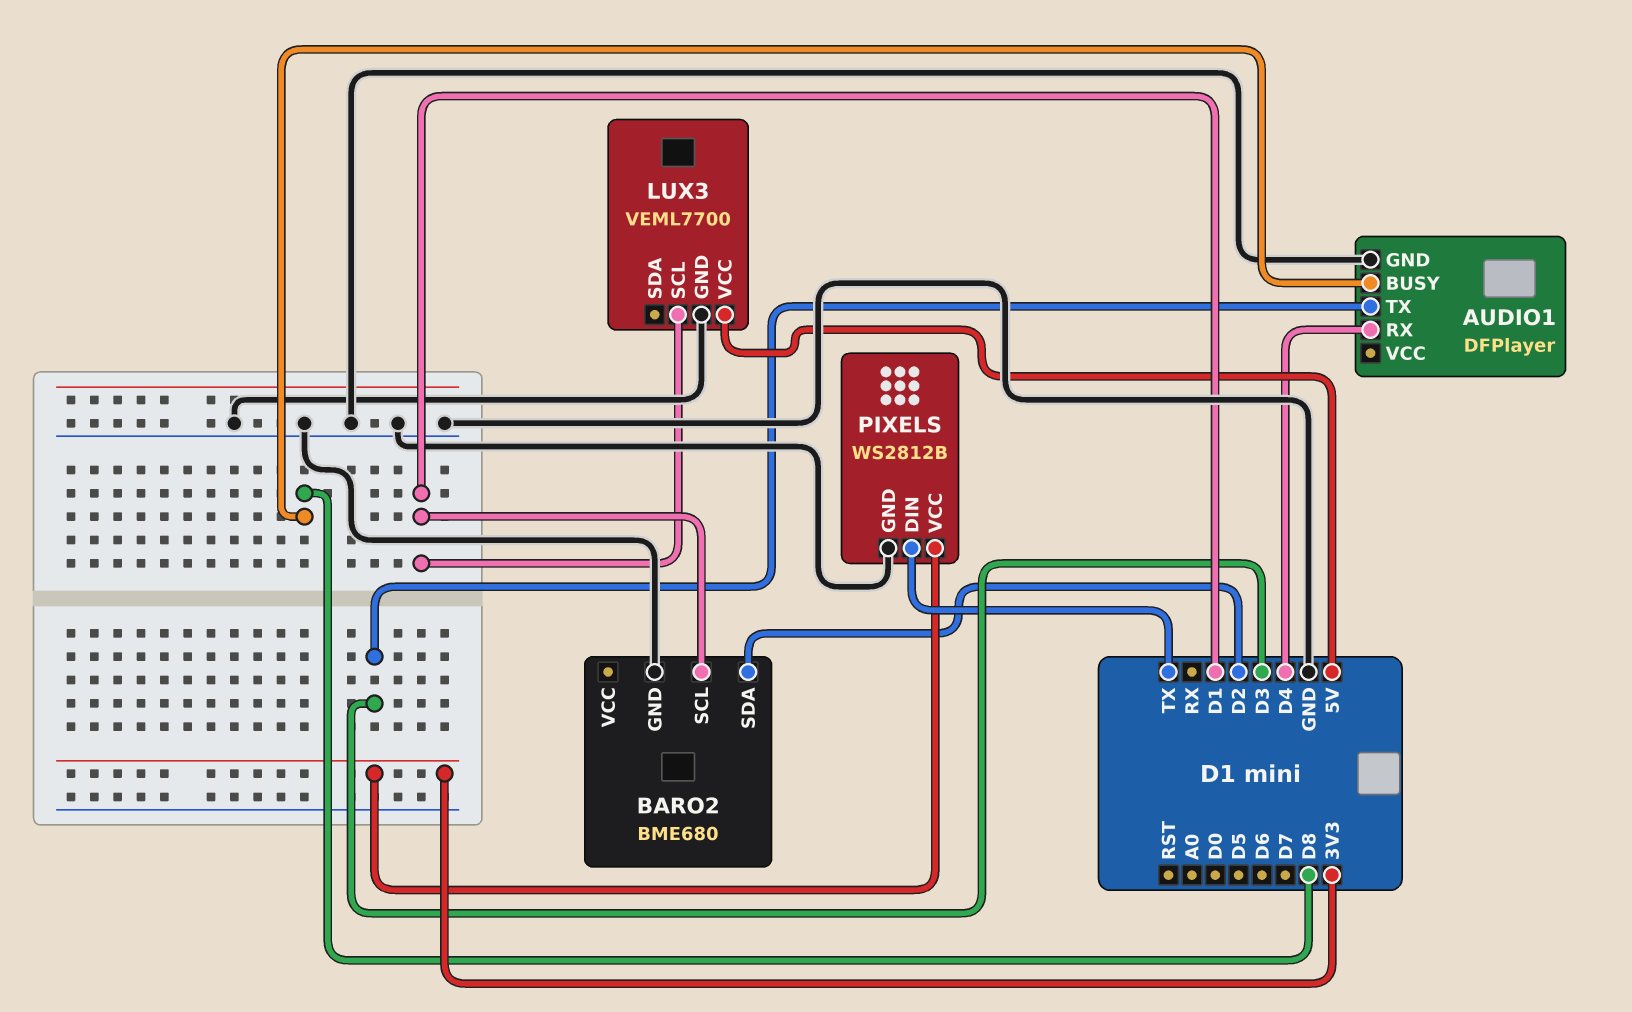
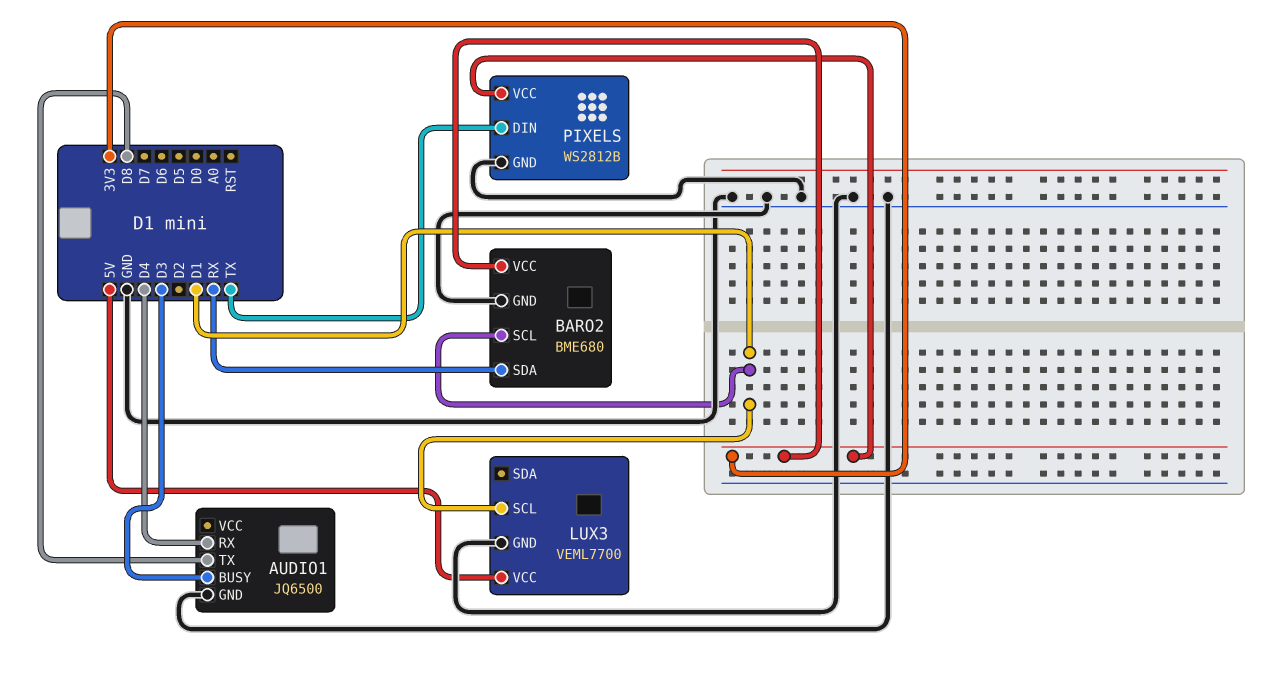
AUDIO1: DFPlayer -> JQ6500
AUDIO1 pin BUSY: D8 -> D3
AUDIO1 pin TX: D3 -> D8
BARO2 pin SDA: D2 -> RX
BARO2 pin VCC: none -> 3V3

